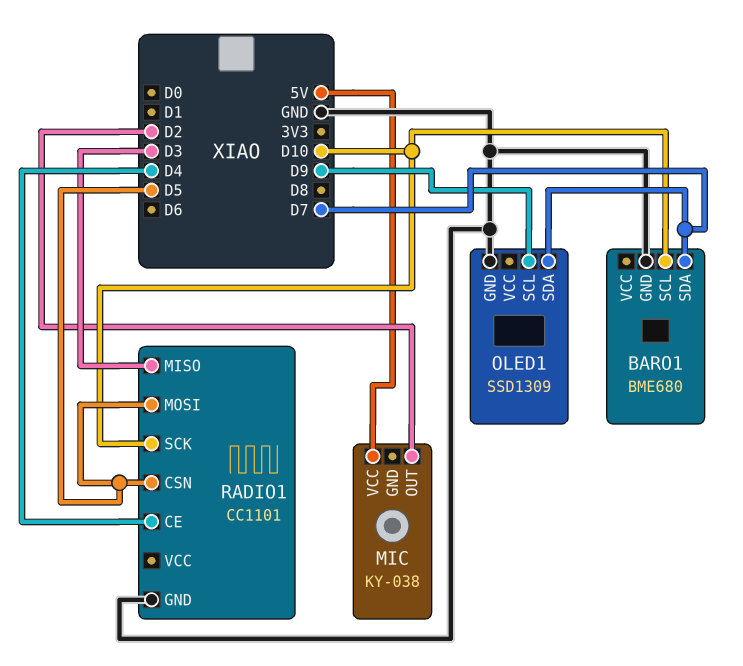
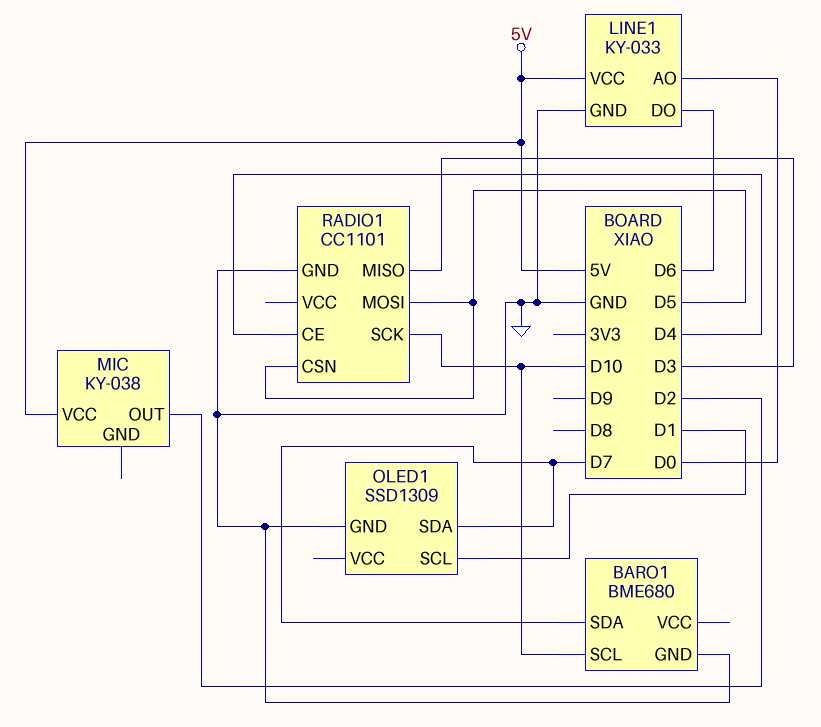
LINE1: none -> KY-033
LINE1 pin AO: none -> D0
LINE1 pin DO: none -> D6
LINE1 pin GND: none -> GND
LINE1 pin VCC: none -> 5V
OLED1 pin SCL: D9 -> D1

